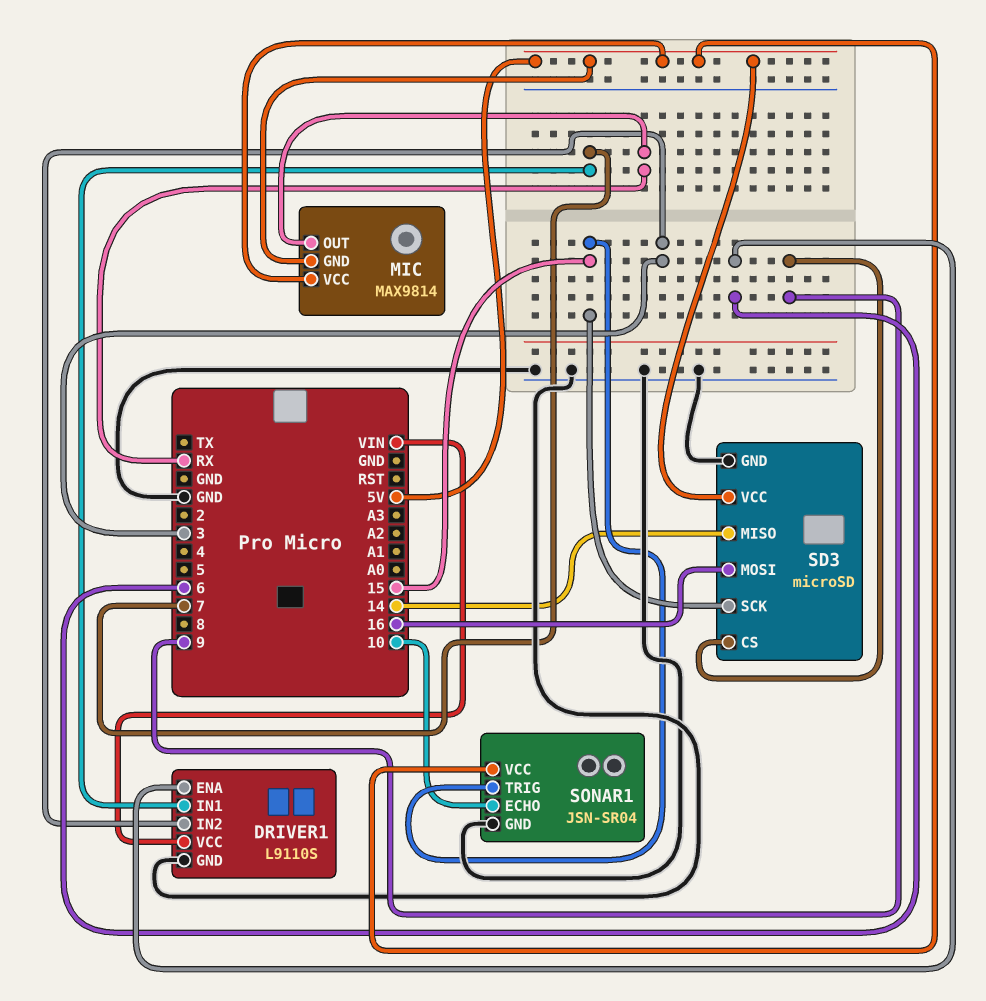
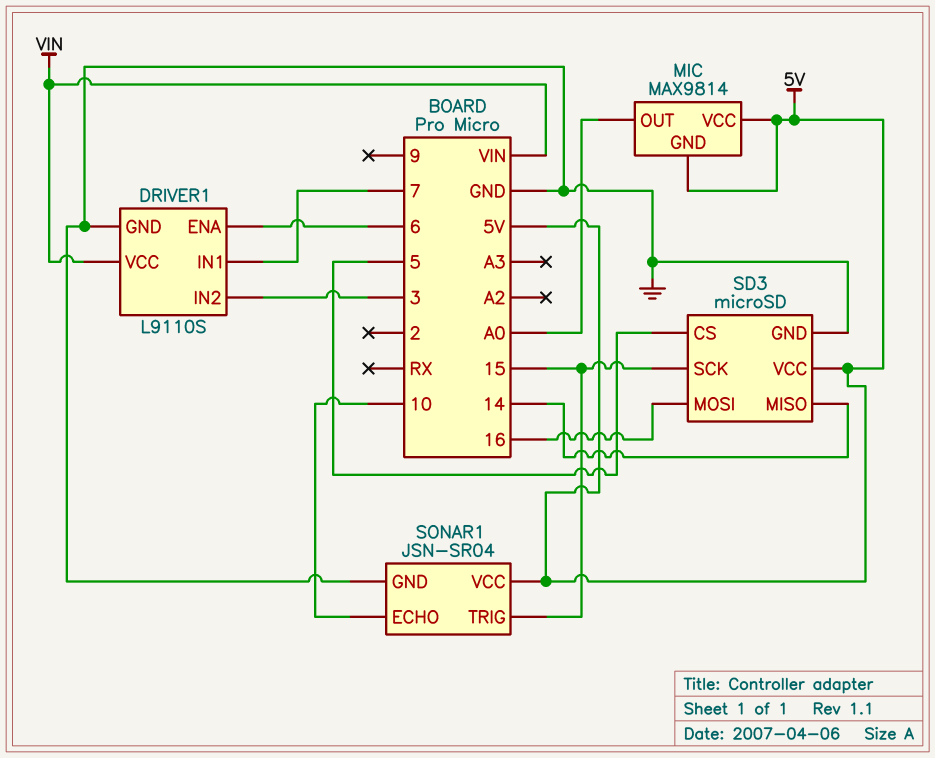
MIC pin OUT: RX -> A0
SD3 pin CS: 9 -> 5

